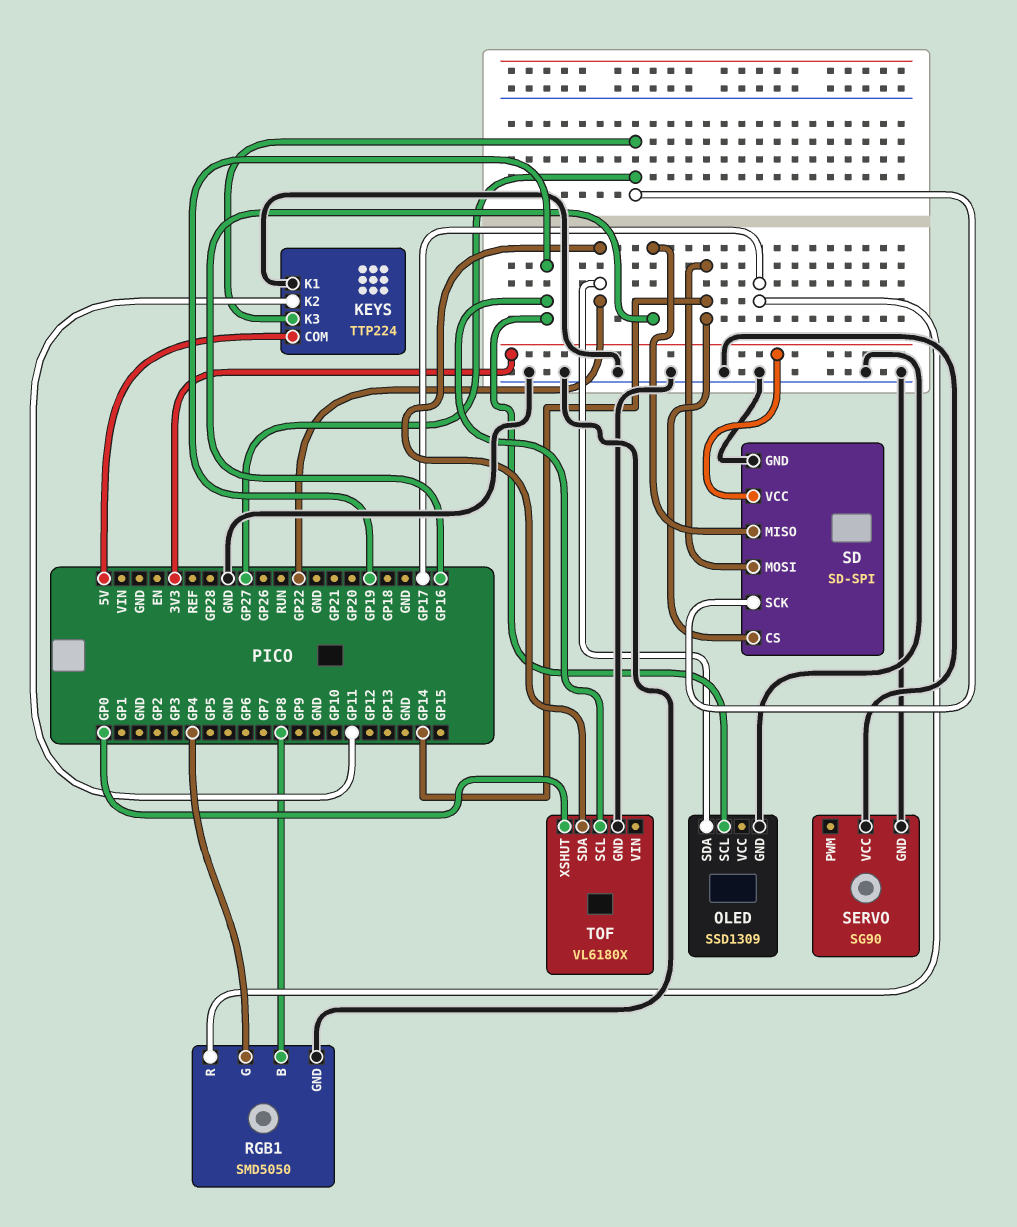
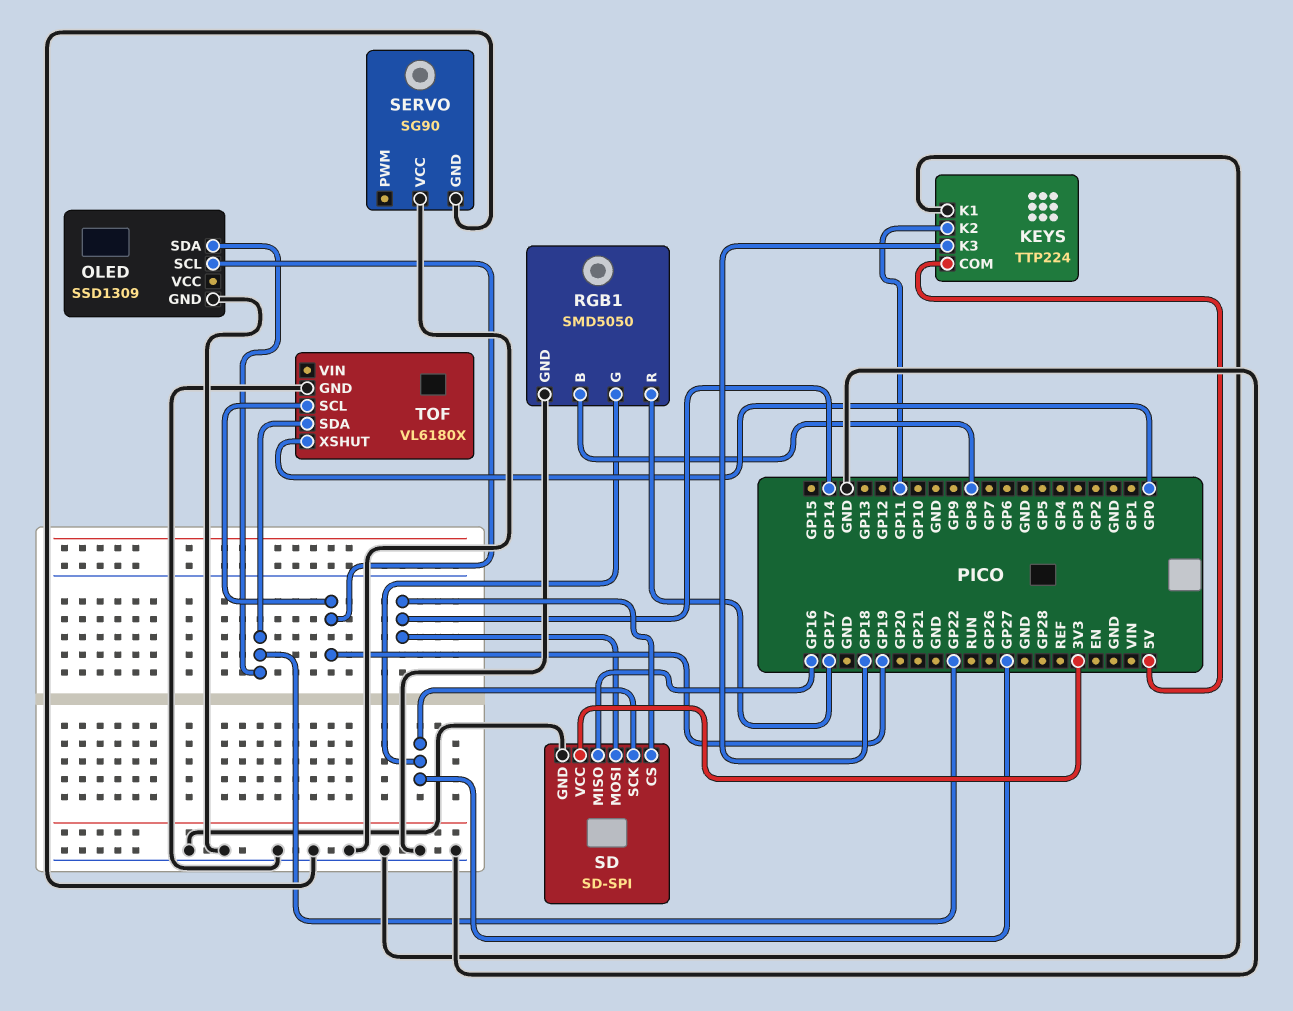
KEYS pin K3: GP27 -> GP18
RGB1 pin G: GP4 -> GP27

